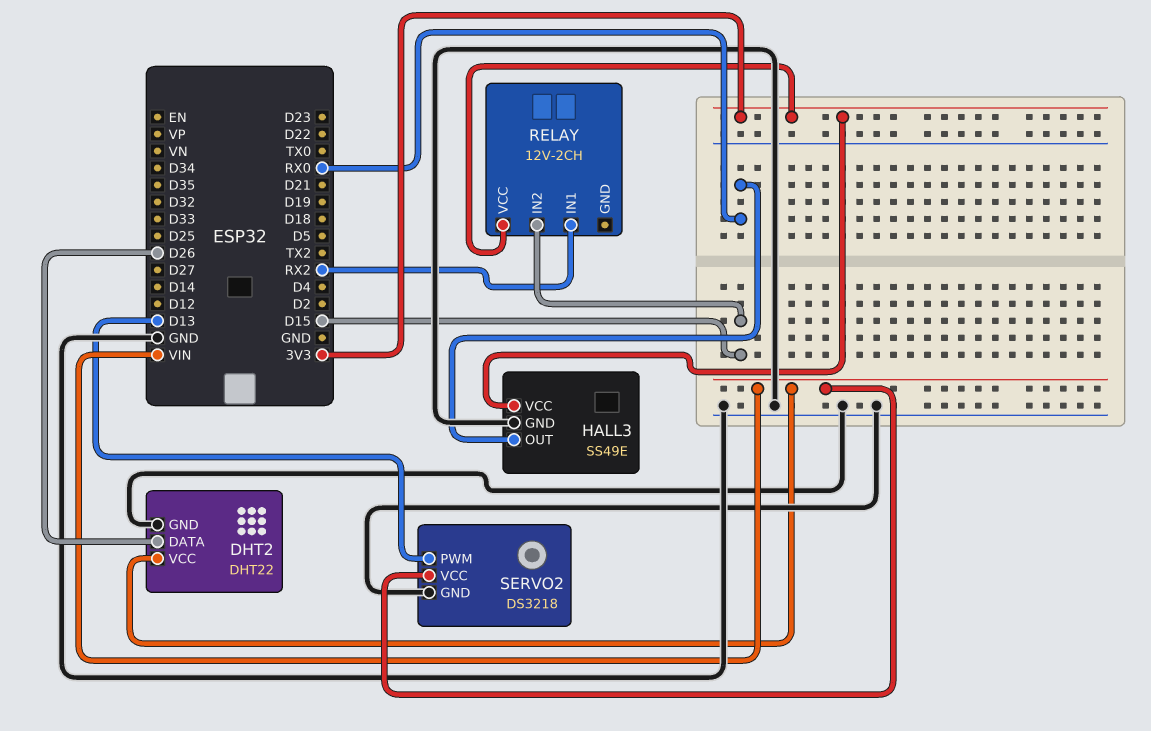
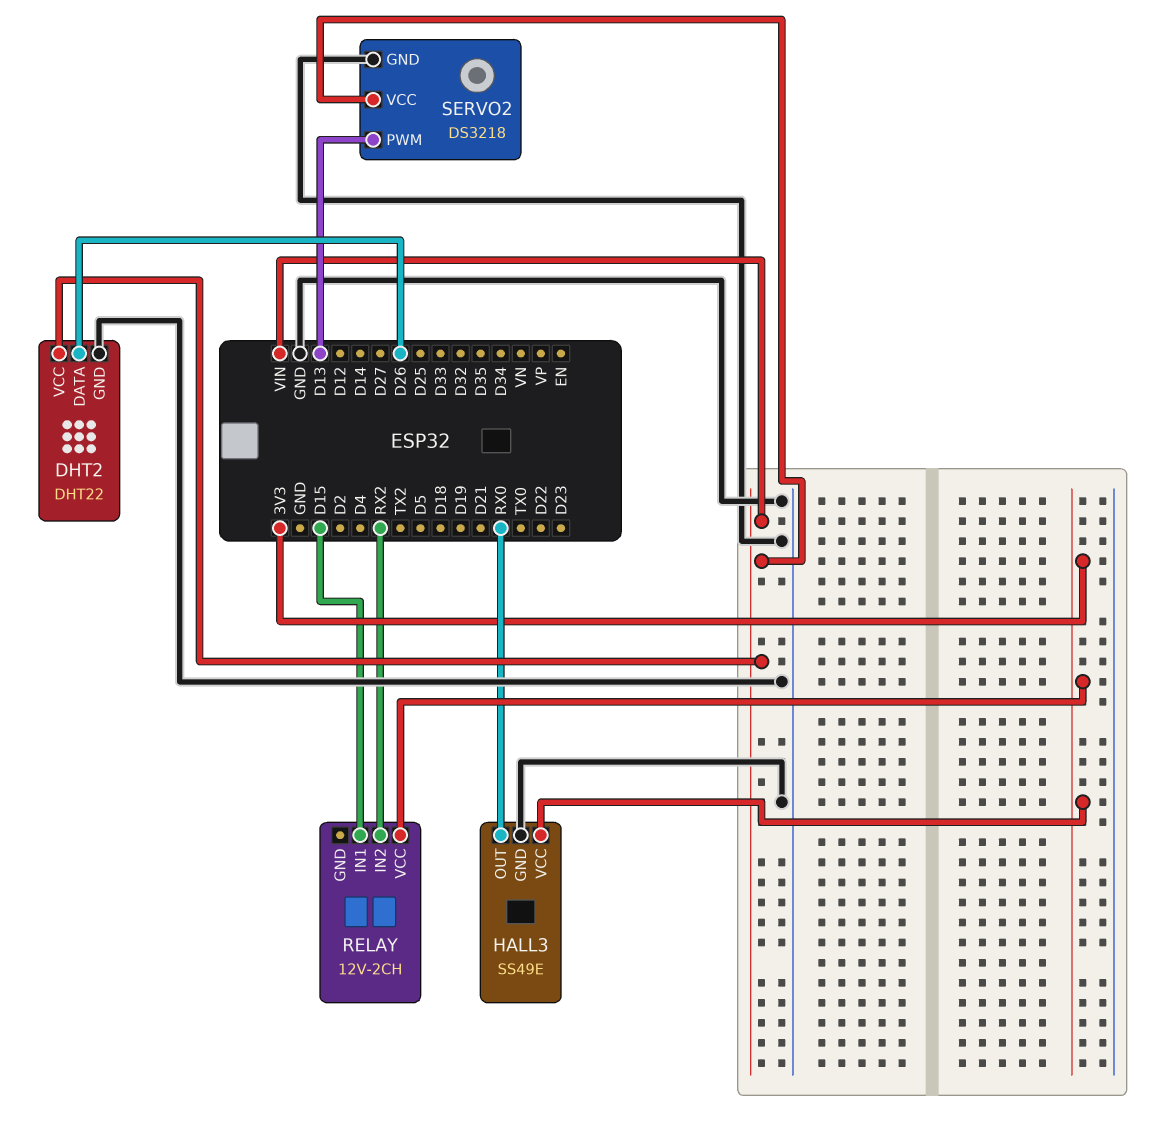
RELAY pin IN1: RX2 -> D15
RELAY pin IN2: D15 -> RX2

